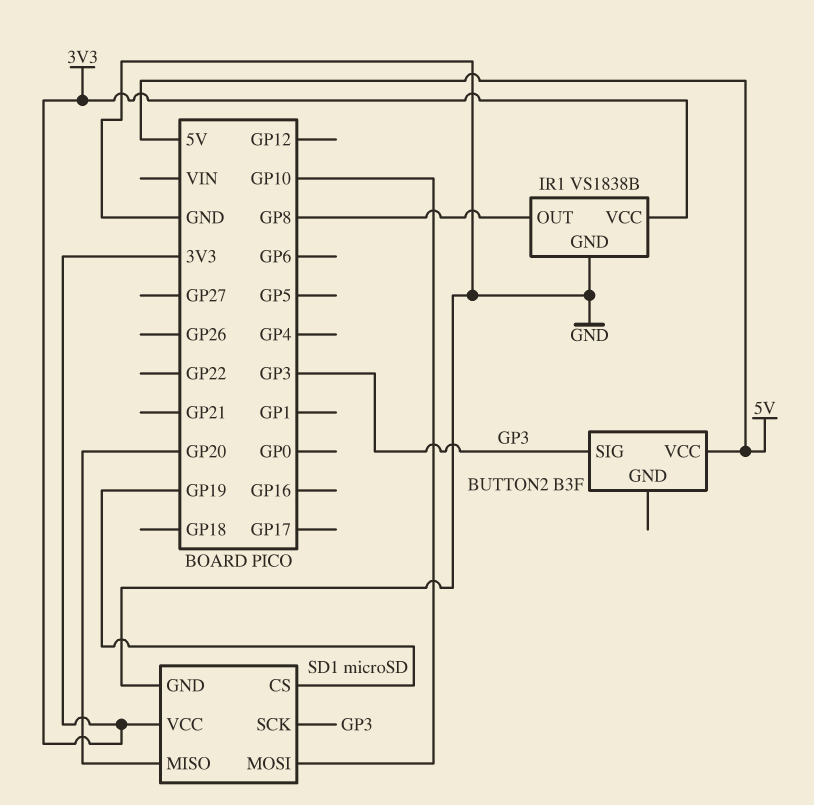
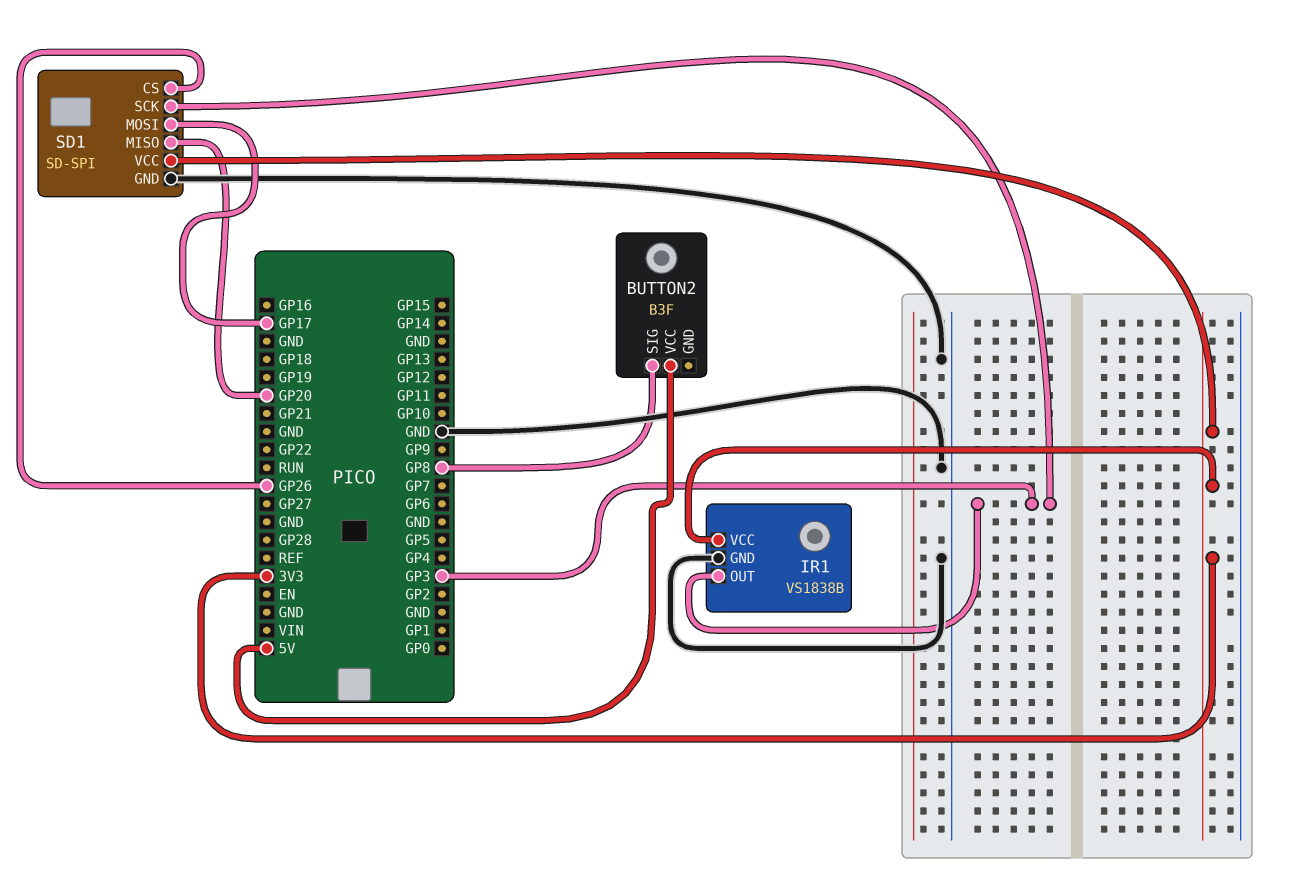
BUTTON2 pin SIG: GP3 -> GP8
IR1 pin OUT: GP8 -> GP3
SD1: microSD -> SD-SPI
SD1 pin CS: GP19 -> GP26
SD1 pin MOSI: GP10 -> GP17

